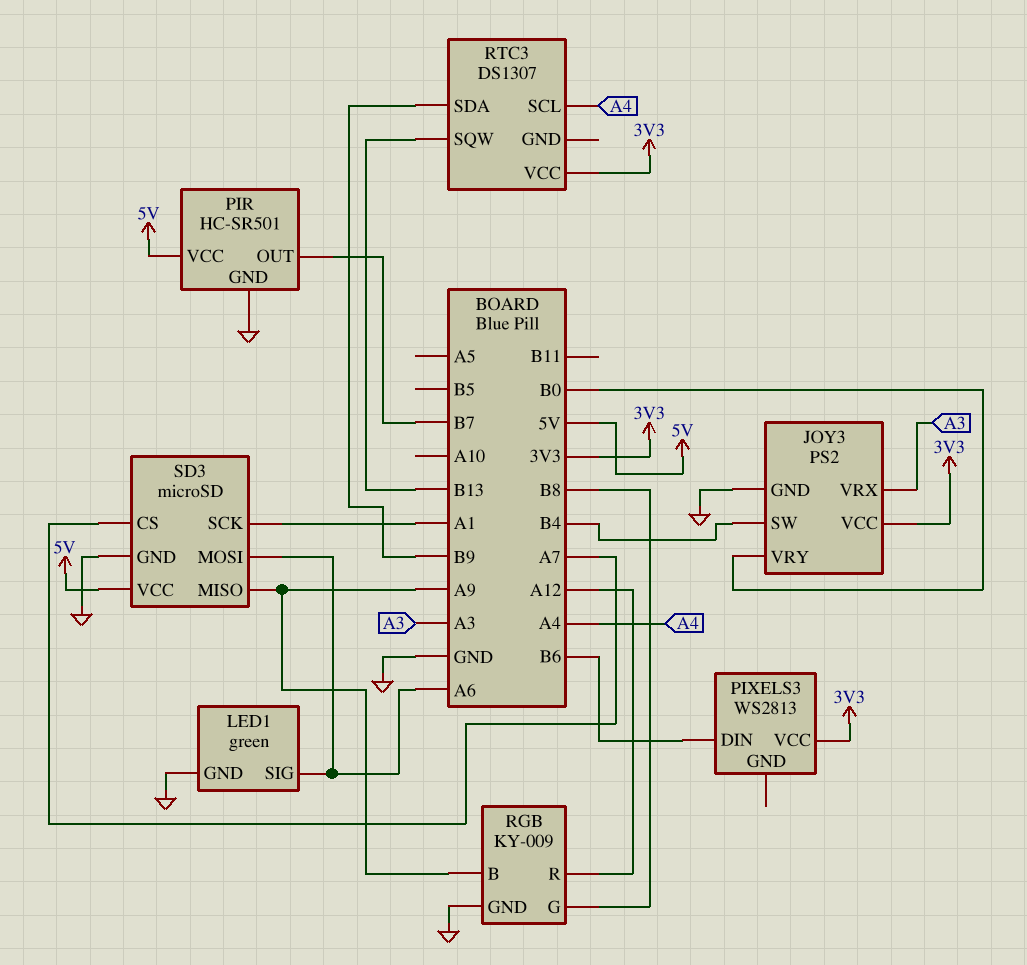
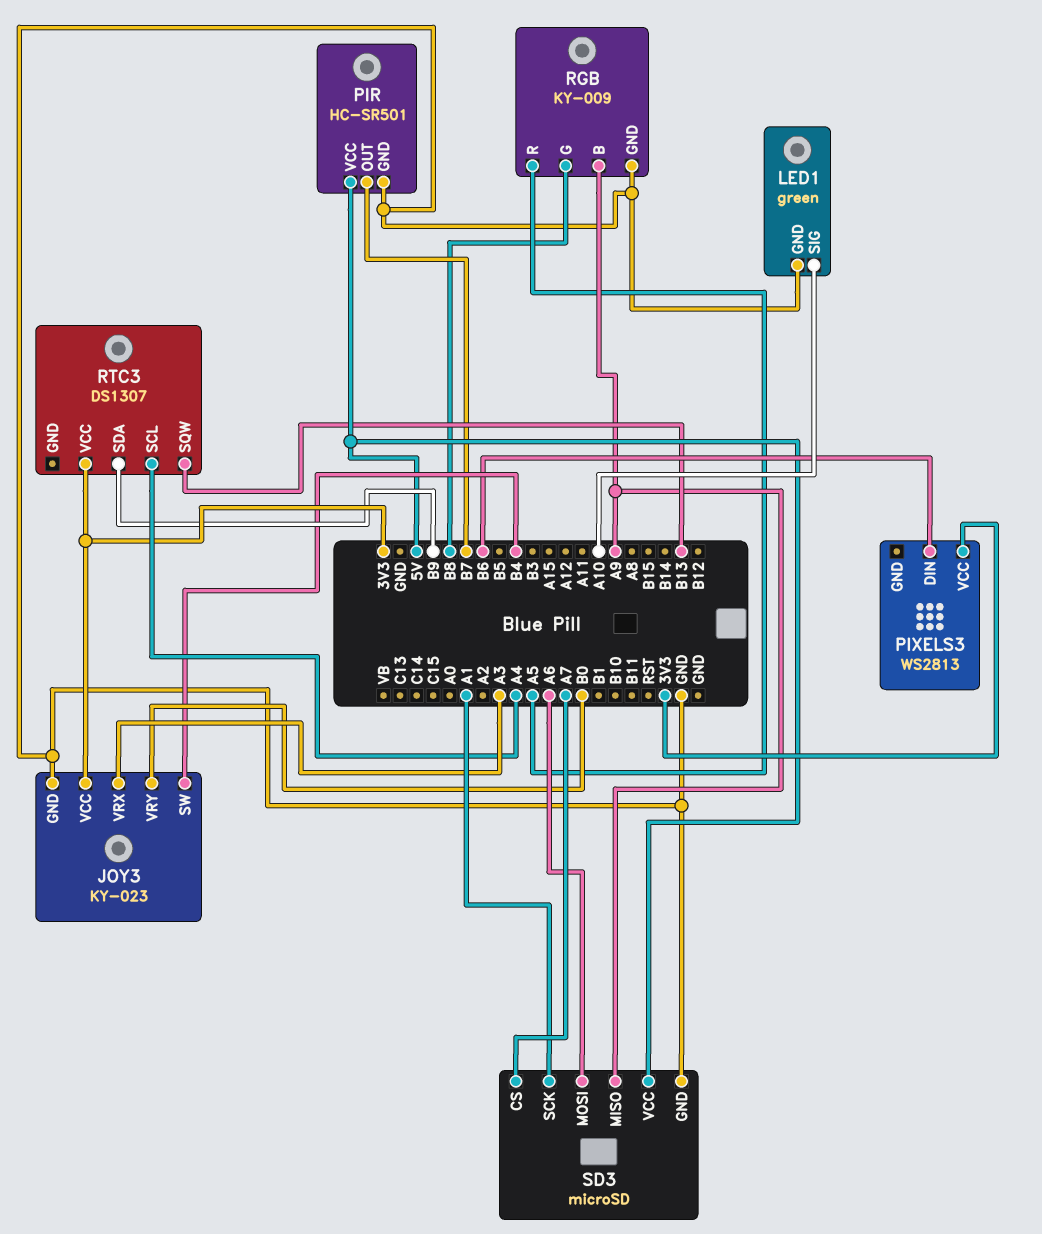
JOY3: PS2 -> KY-023
LED1 pin SIG: A6 -> A10
RGB pin R: A12 -> A5

